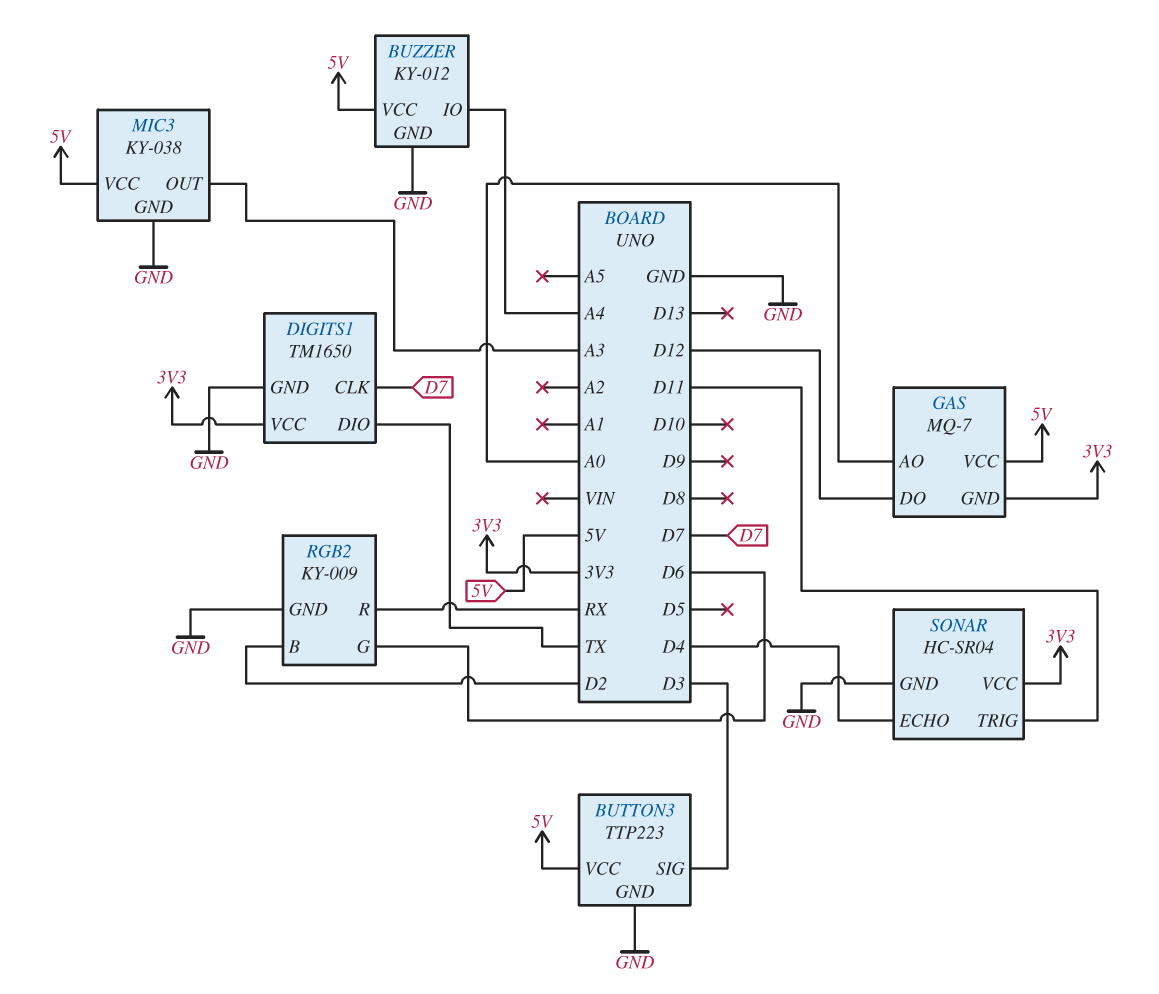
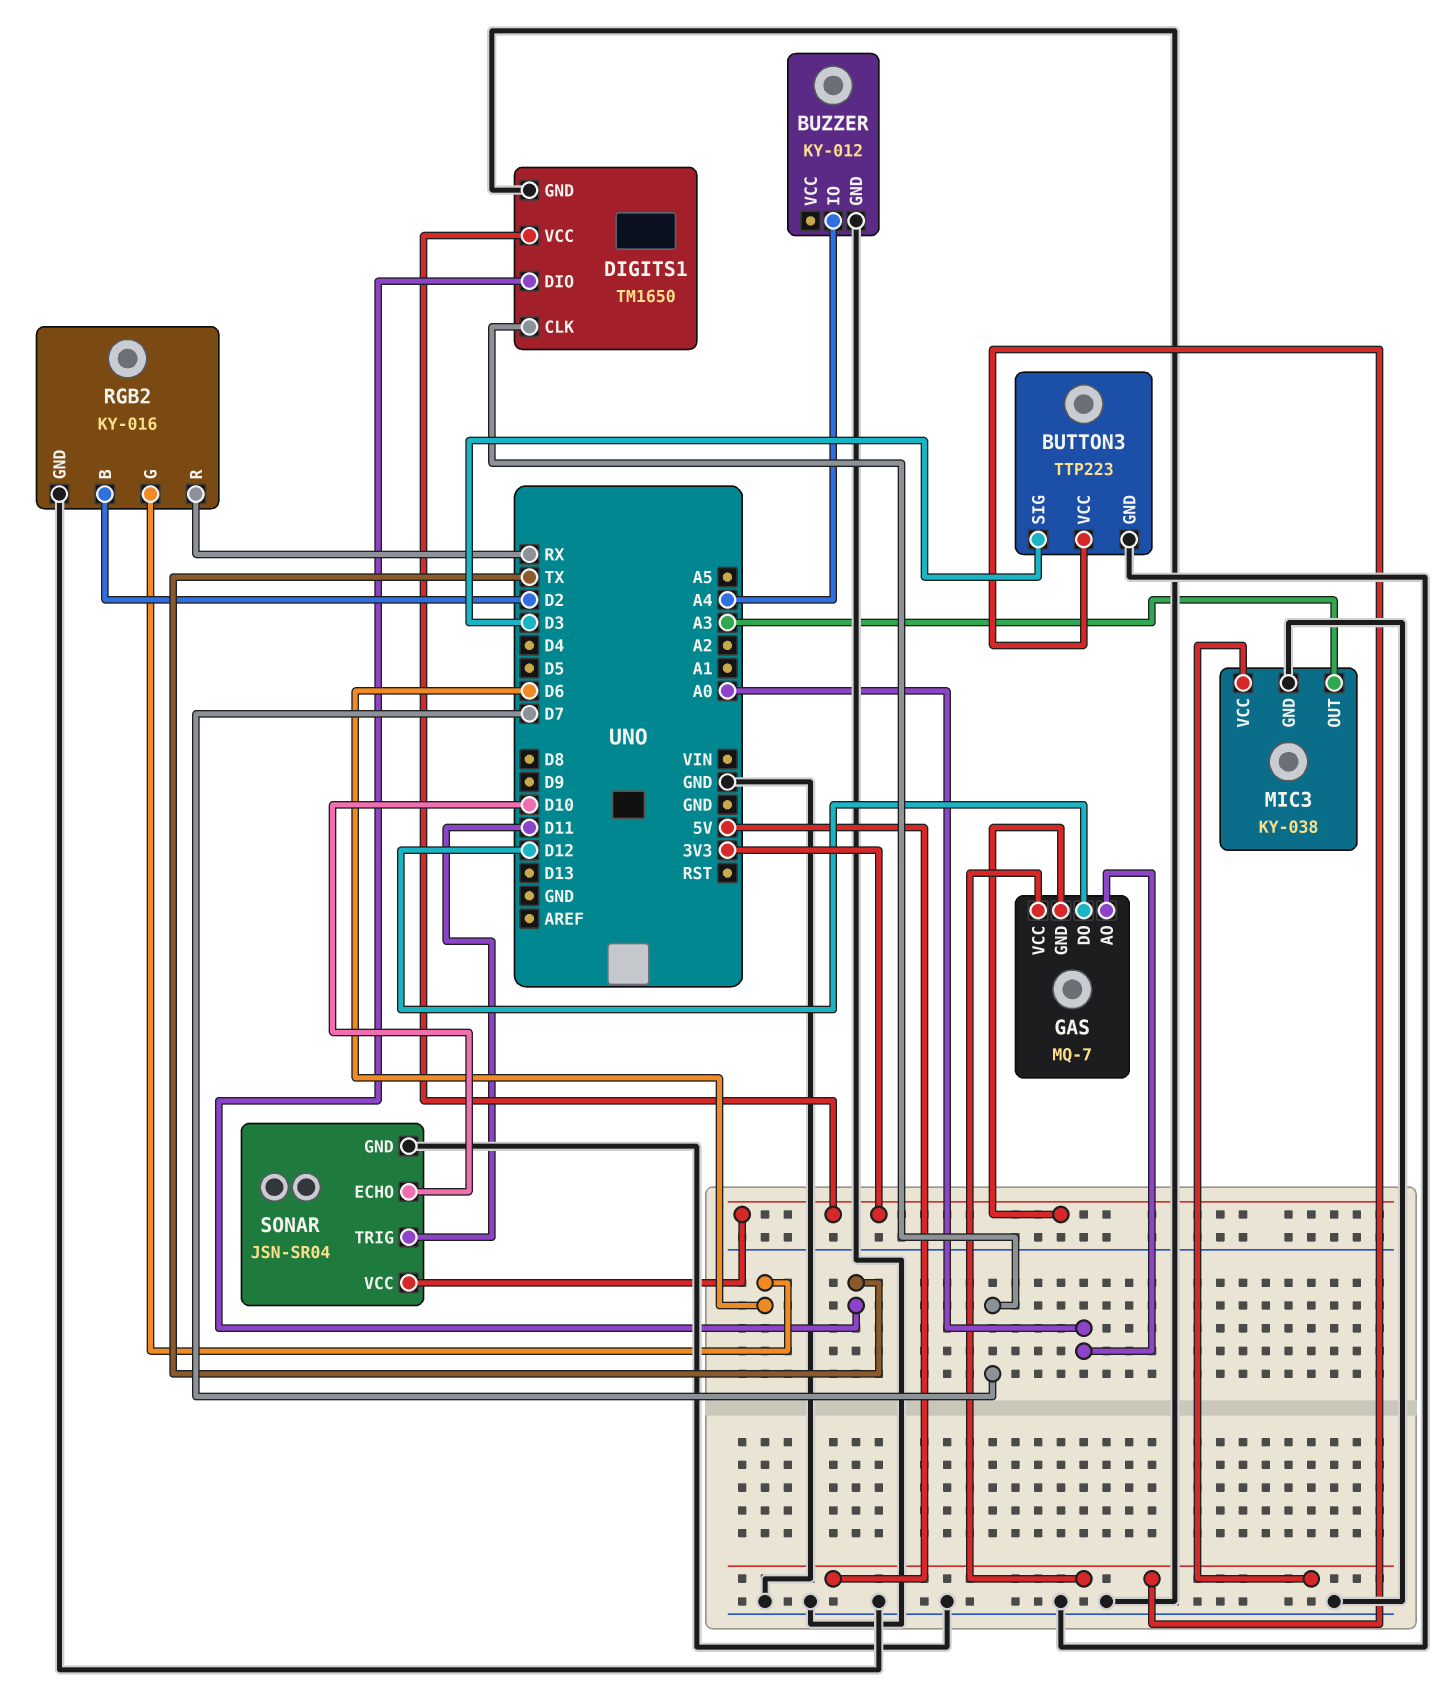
BUZZER pin VCC: 5V -> none
RGB2: KY-009 -> KY-016
SONAR: HC-SR04 -> JSN-SR04
SONAR pin ECHO: D4 -> D10

